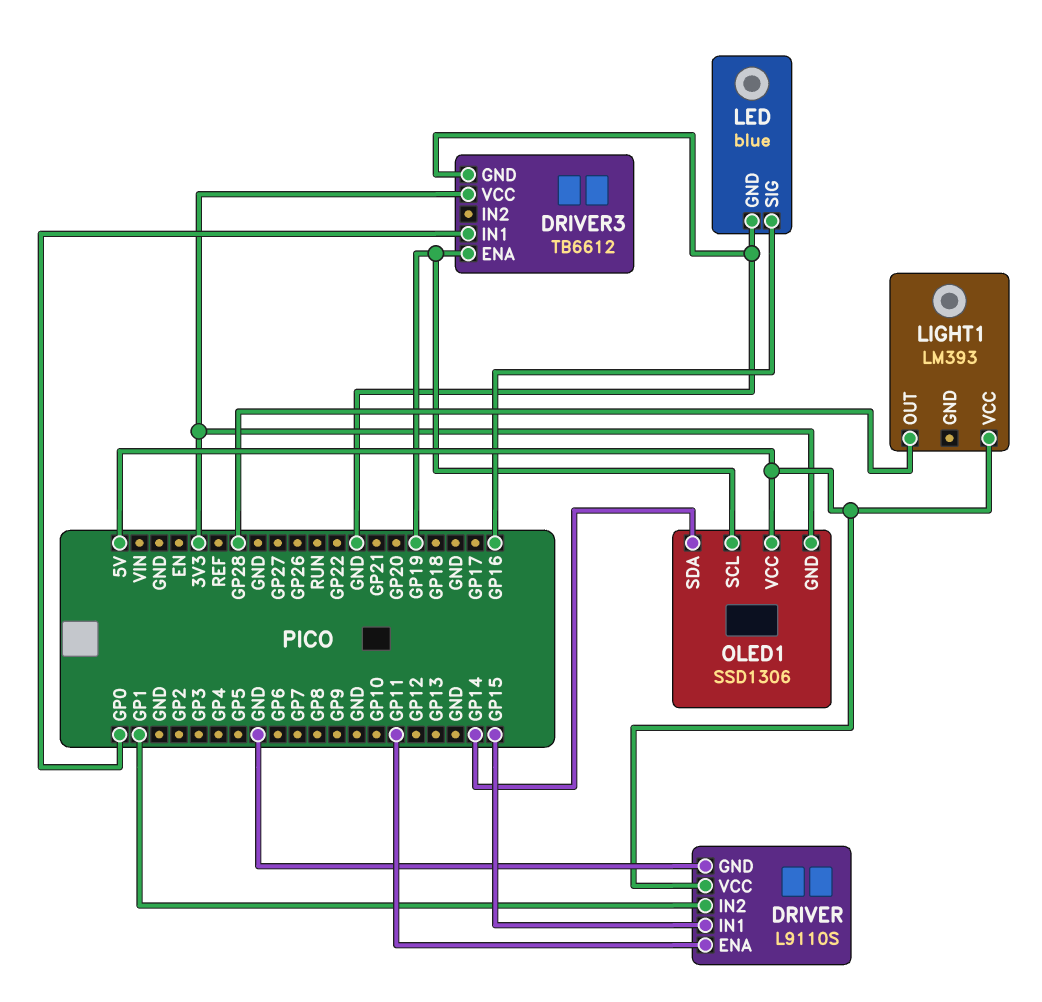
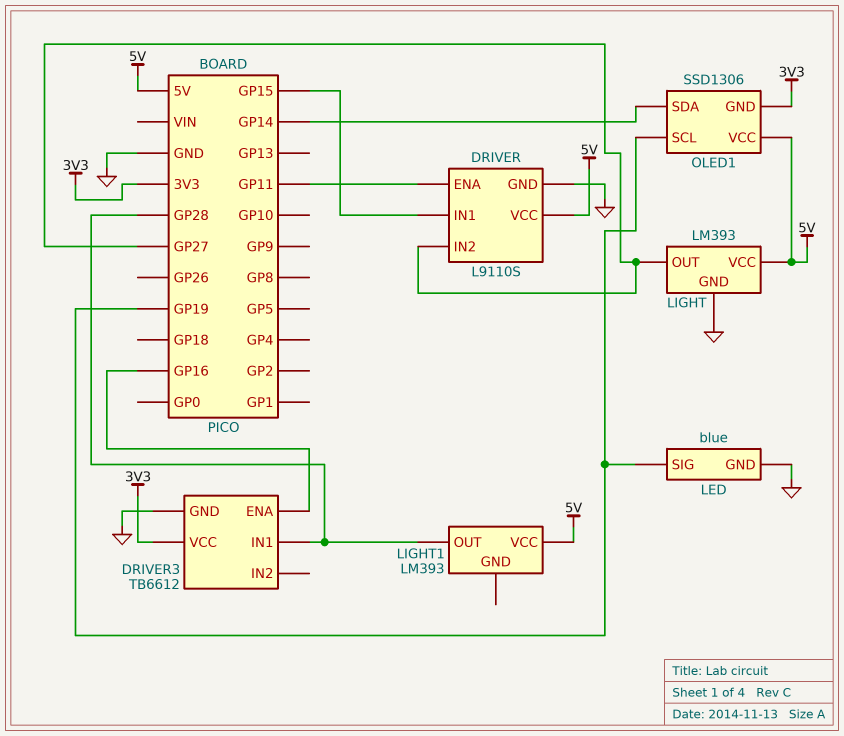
DRIVER pin IN2: GP1 -> GP27
DRIVER3 pin ENA: GP19 -> GP16
DRIVER3 pin IN1: GP0 -> GP28
LED pin SIG: GP16 -> GP19
LIGHT: none -> LM393
LIGHT pin GND: none -> GND
LIGHT pin OUT: none -> GP27
LIGHT pin VCC: none -> 5V

